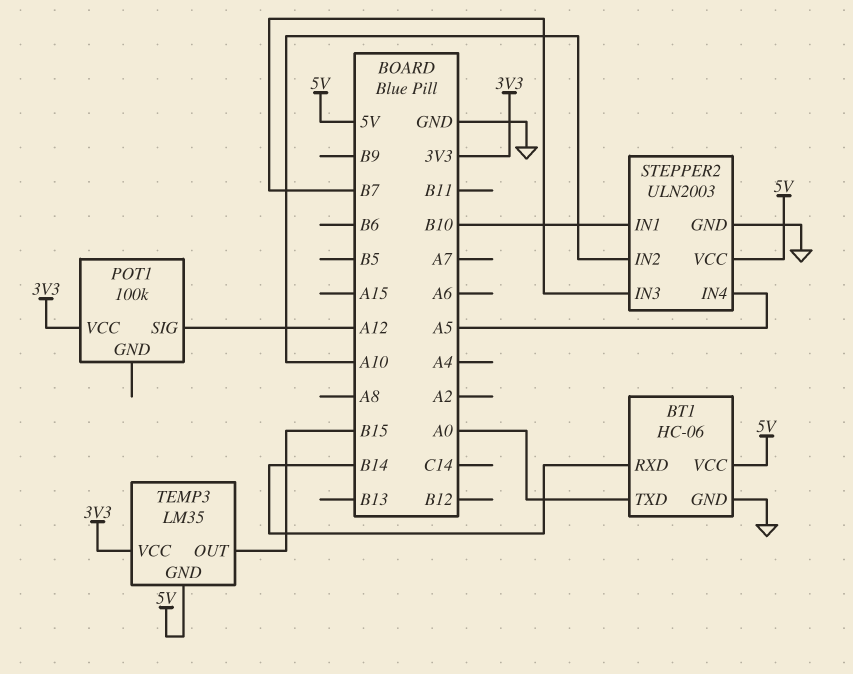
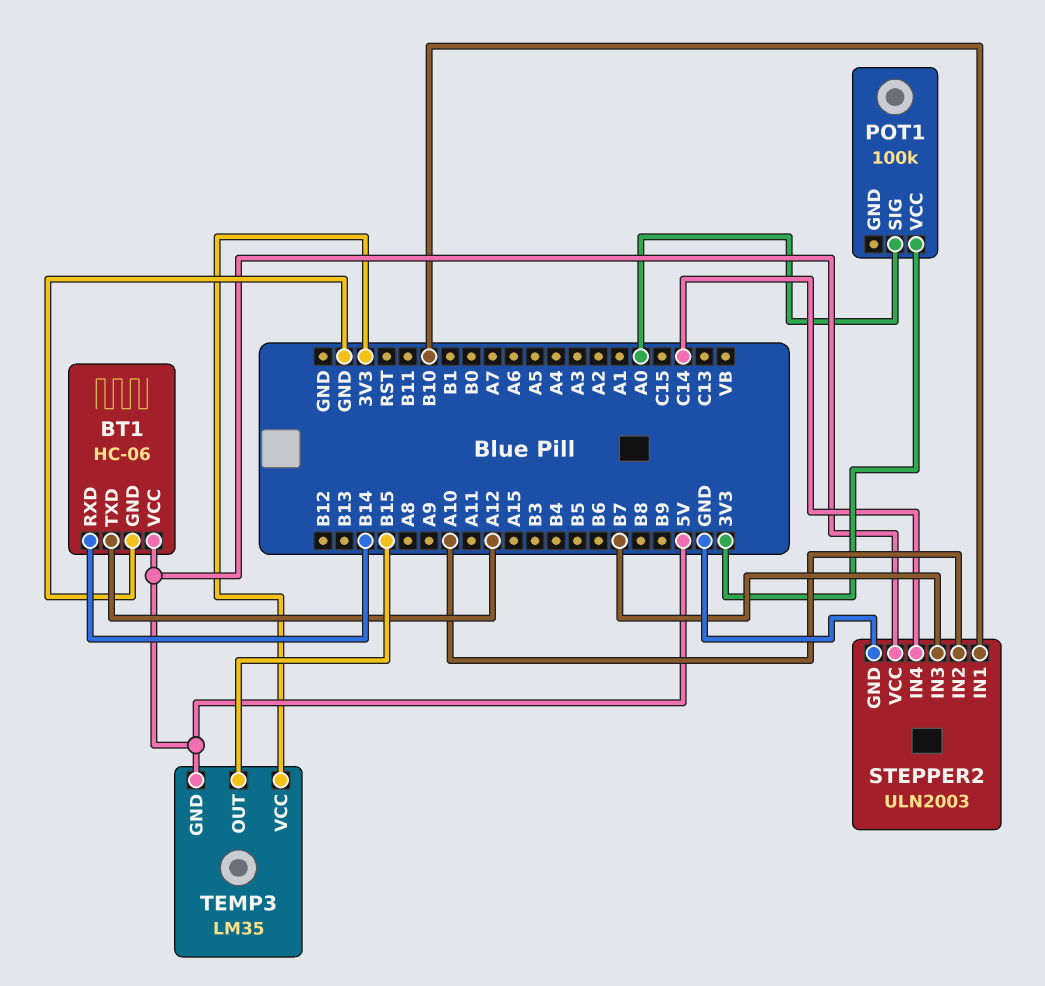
BT1 pin TXD: A0 -> A12
POT1 pin SIG: A12 -> A0
STEPPER2 pin IN4: A5 -> C14

